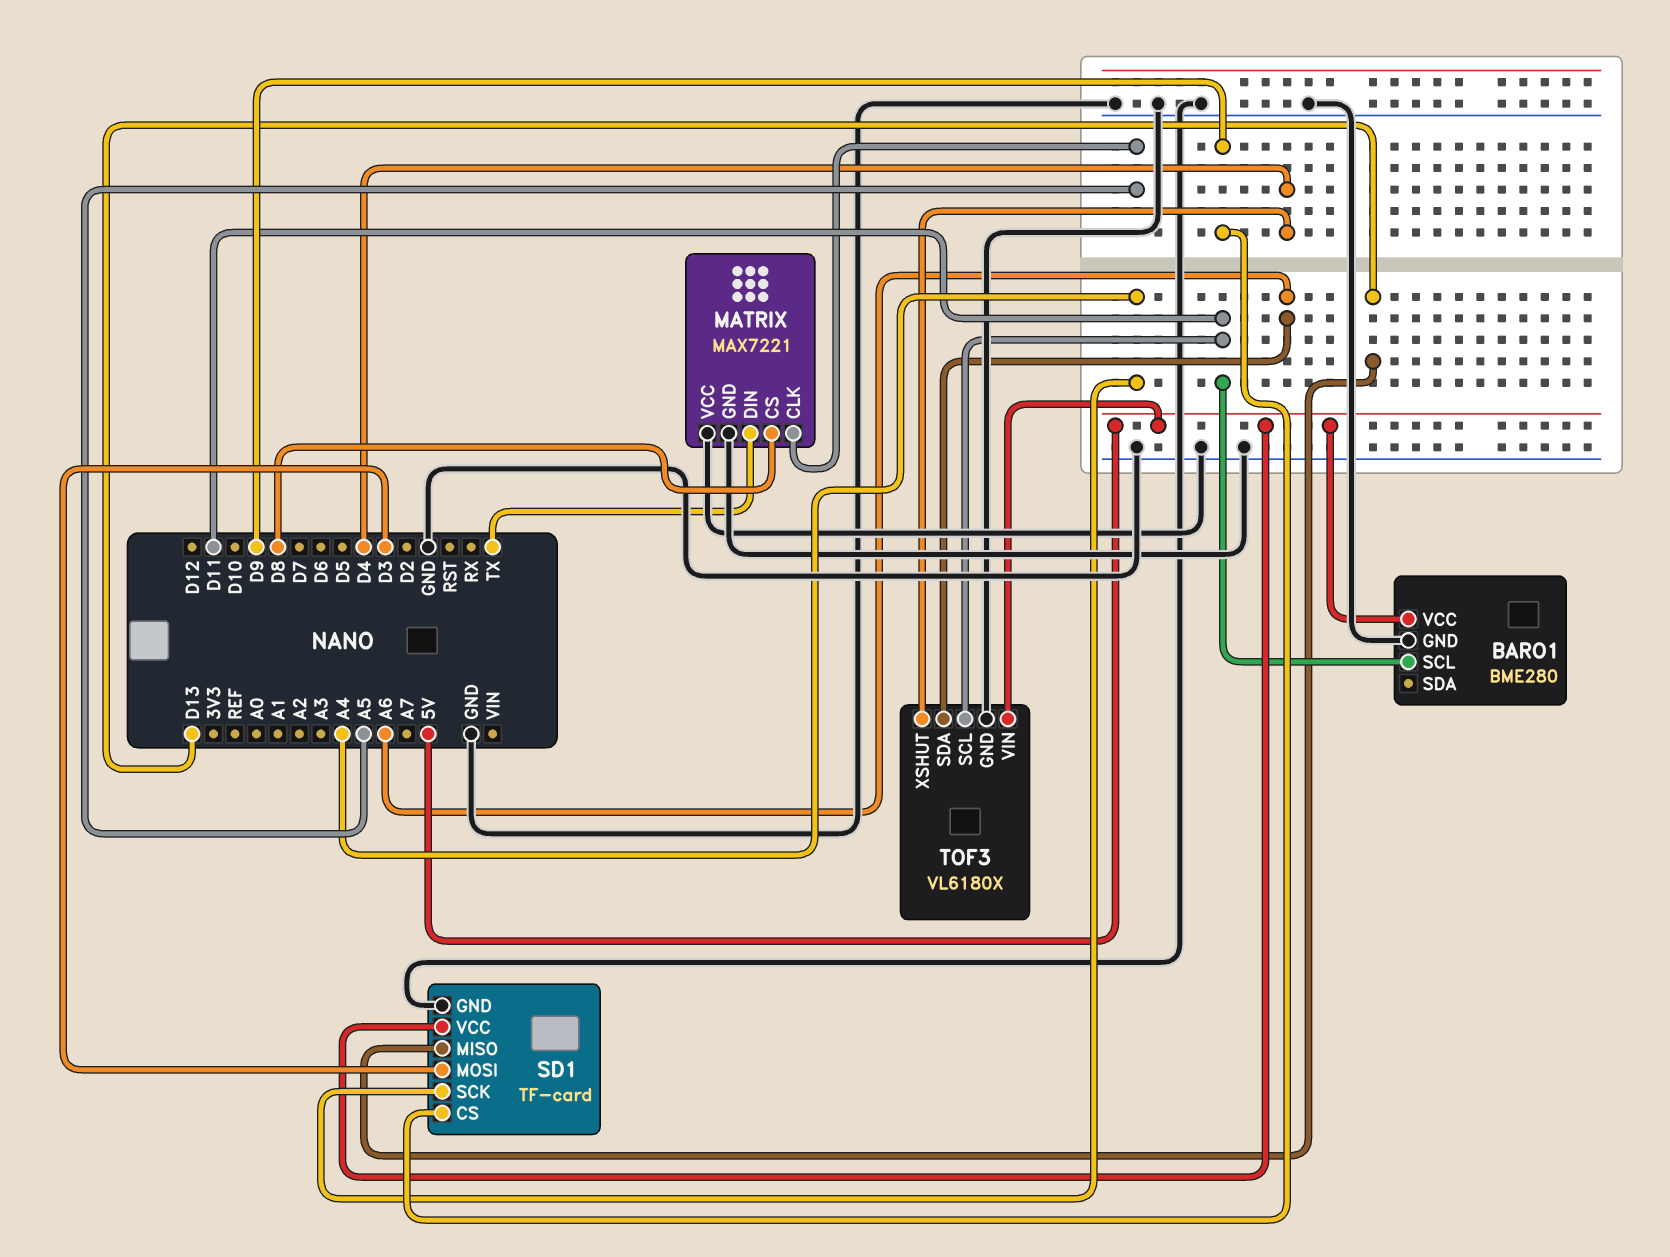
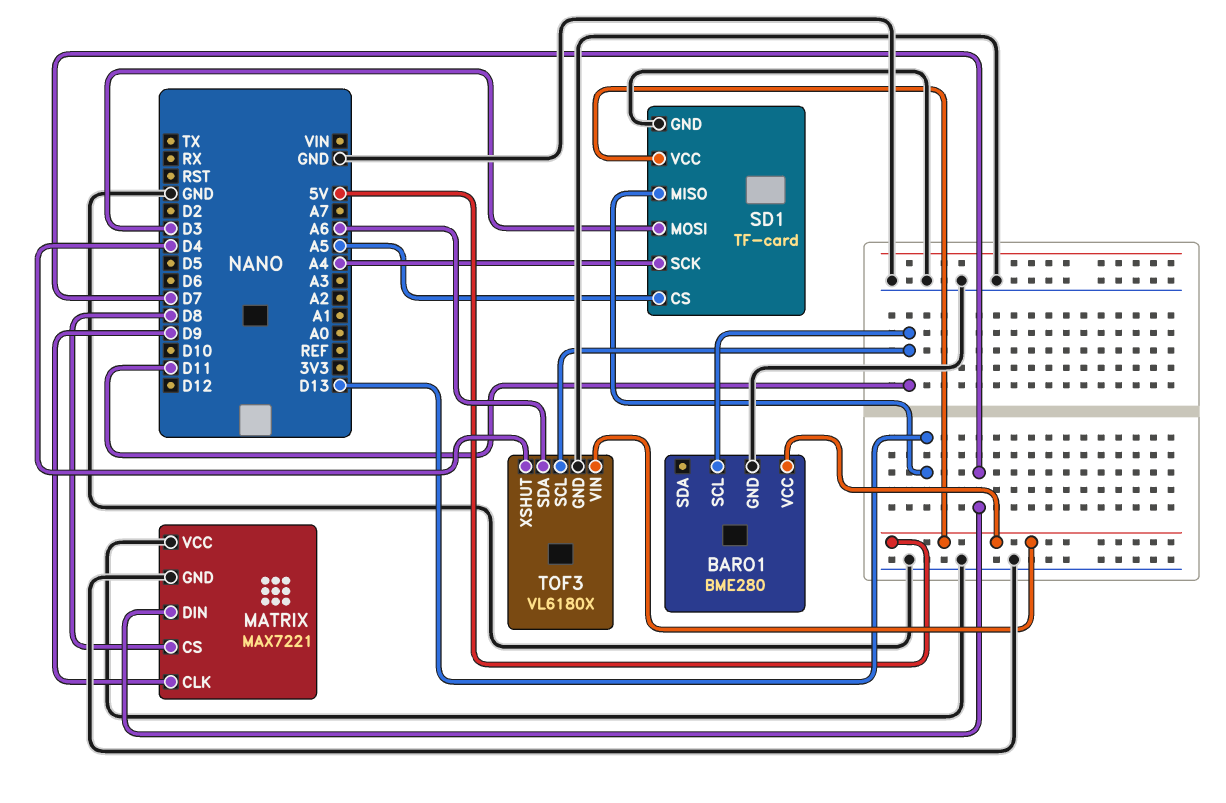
MATRIX pin CLK: A5 -> D9
MATRIX pin DIN: TX -> D7
SD1 pin CS: D9 -> A5

